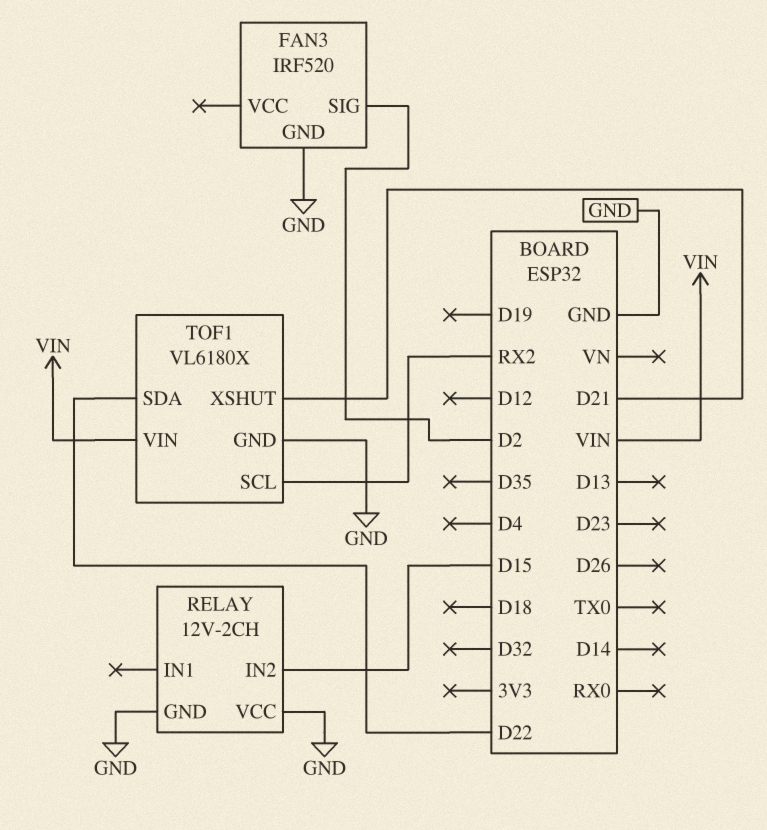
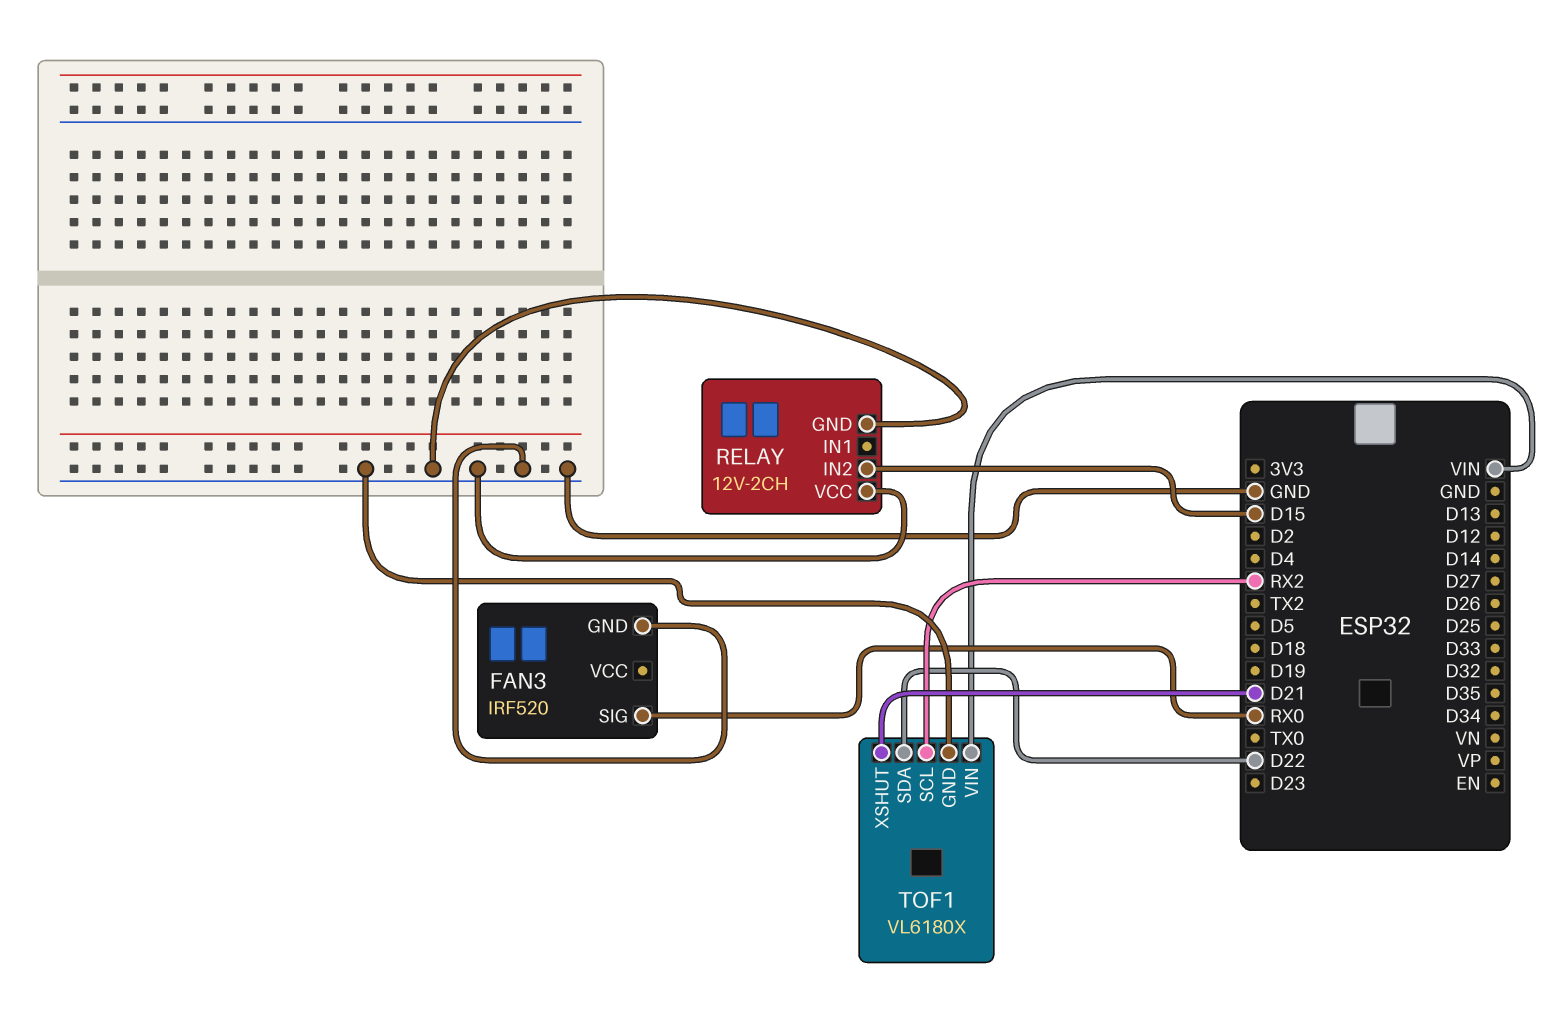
FAN3 pin SIG: D2 -> RX0

